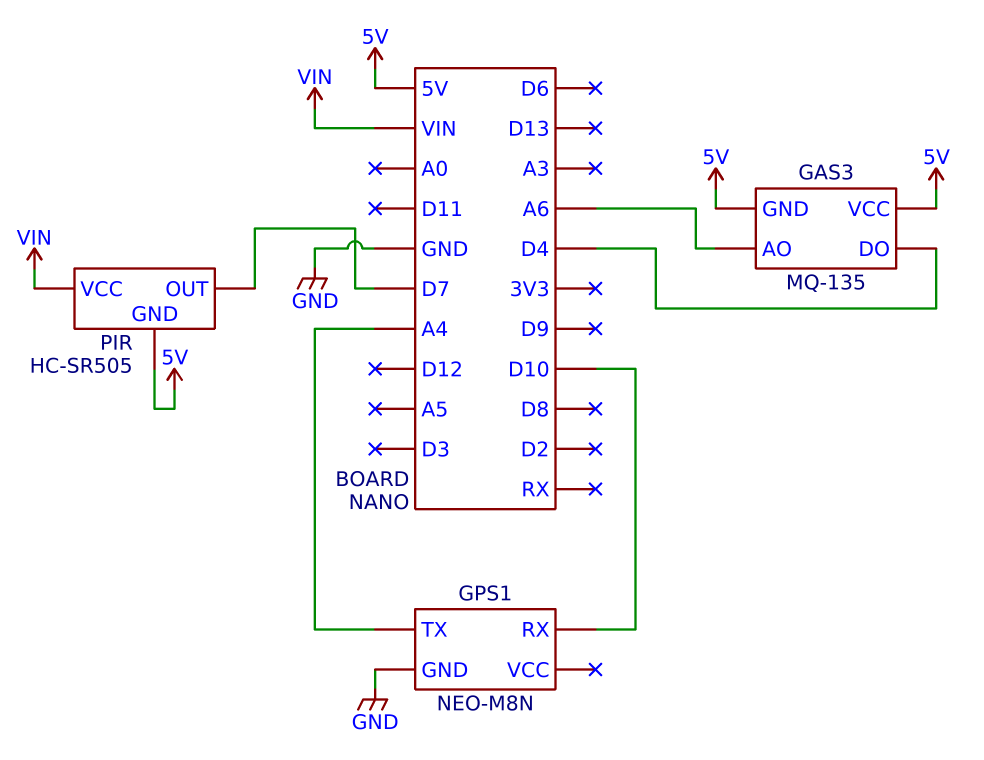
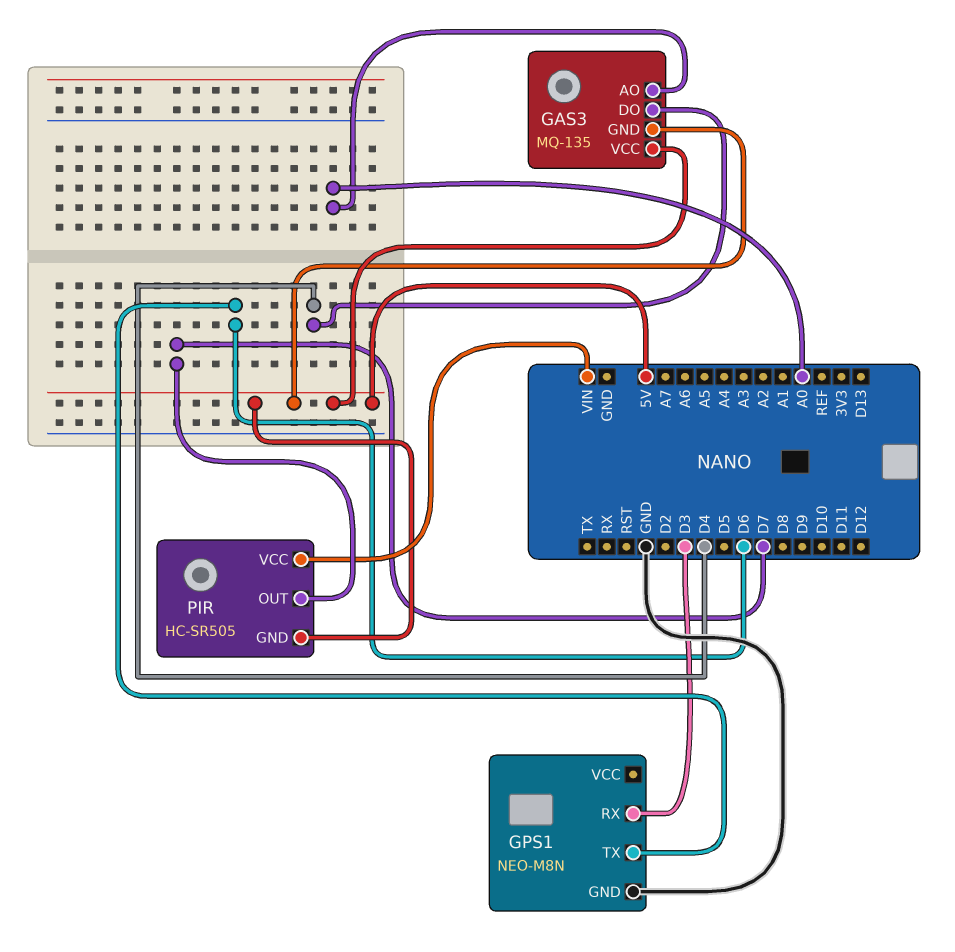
GAS3 pin AO: A6 -> A0
GPS1 pin RX: D10 -> D3
GPS1 pin TX: A4 -> D6

